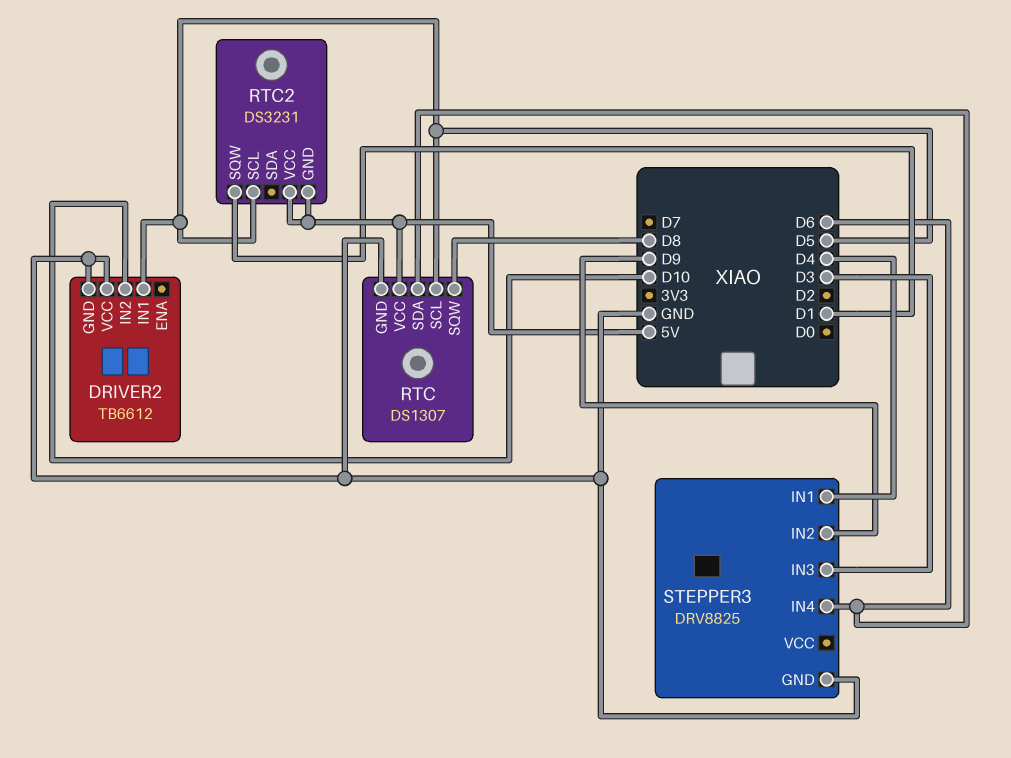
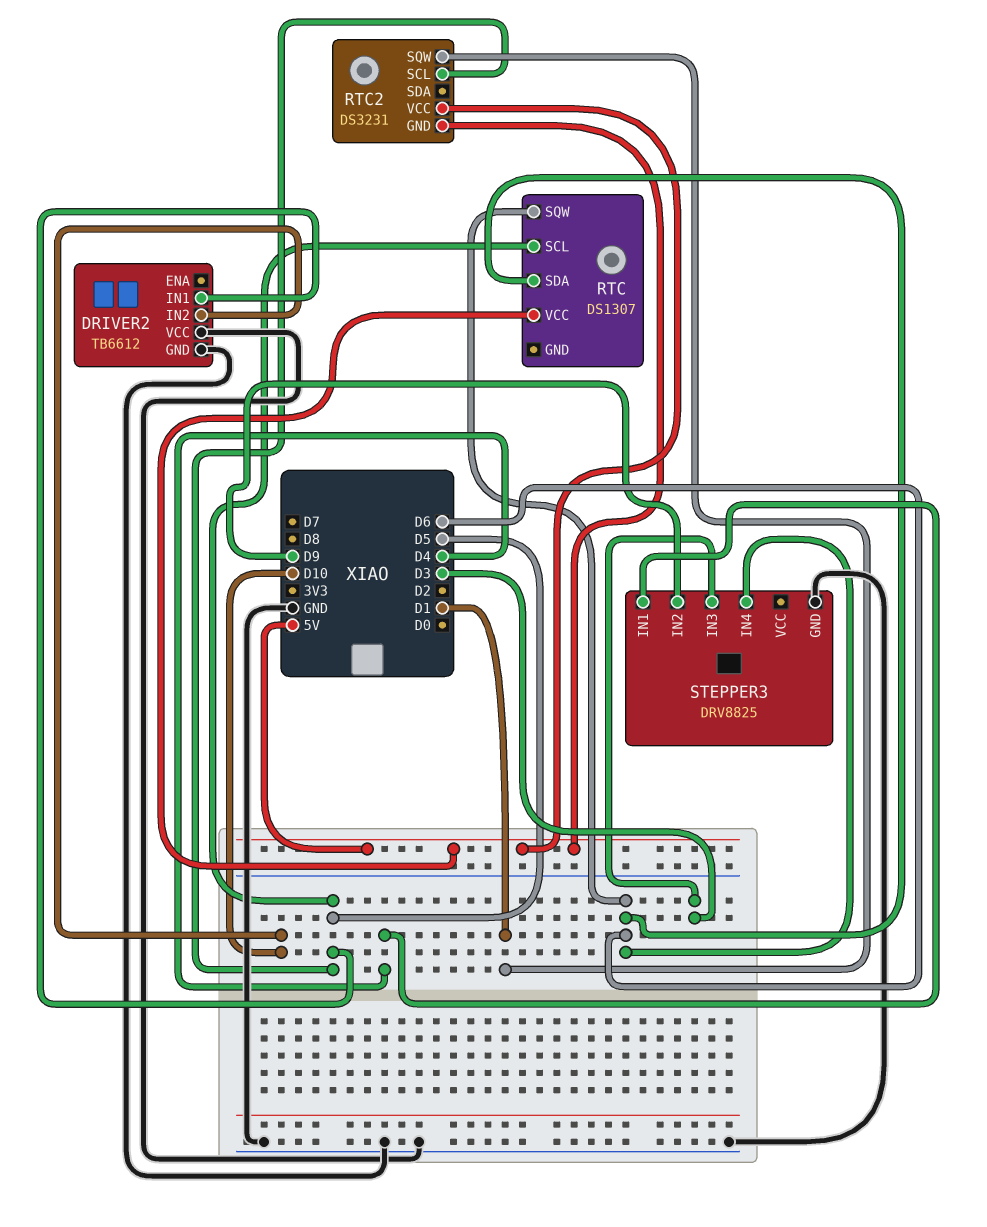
RTC pin GND: GND -> none
RTC pin SQW: D8 -> D6

